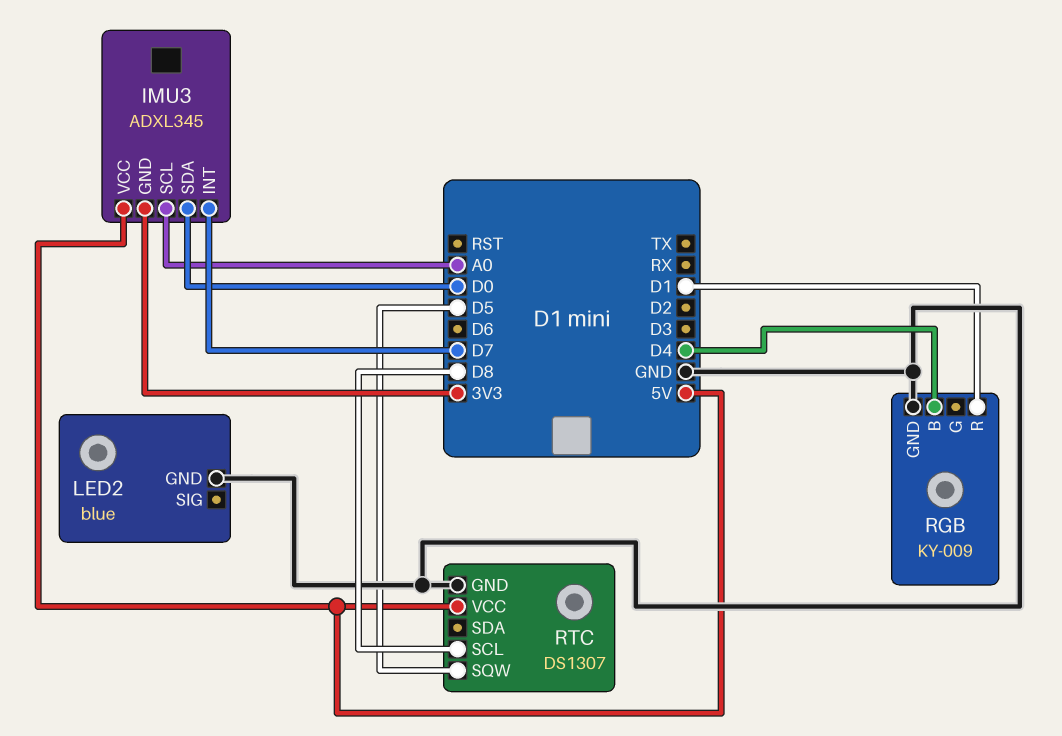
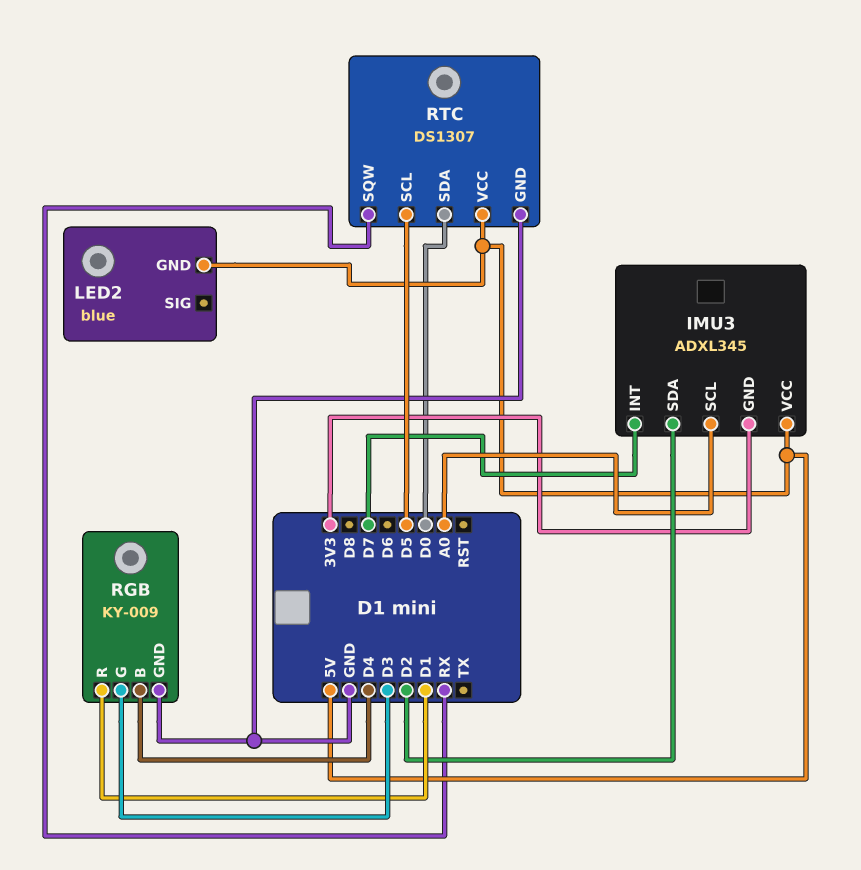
IMU3 pin SDA: D0 -> D2
LED2 pin GND: GND -> 5V
RGB pin G: none -> D3
RTC pin SCL: D8 -> D5
RTC pin SDA: none -> D0
RTC pin SQW: D5 -> RX

